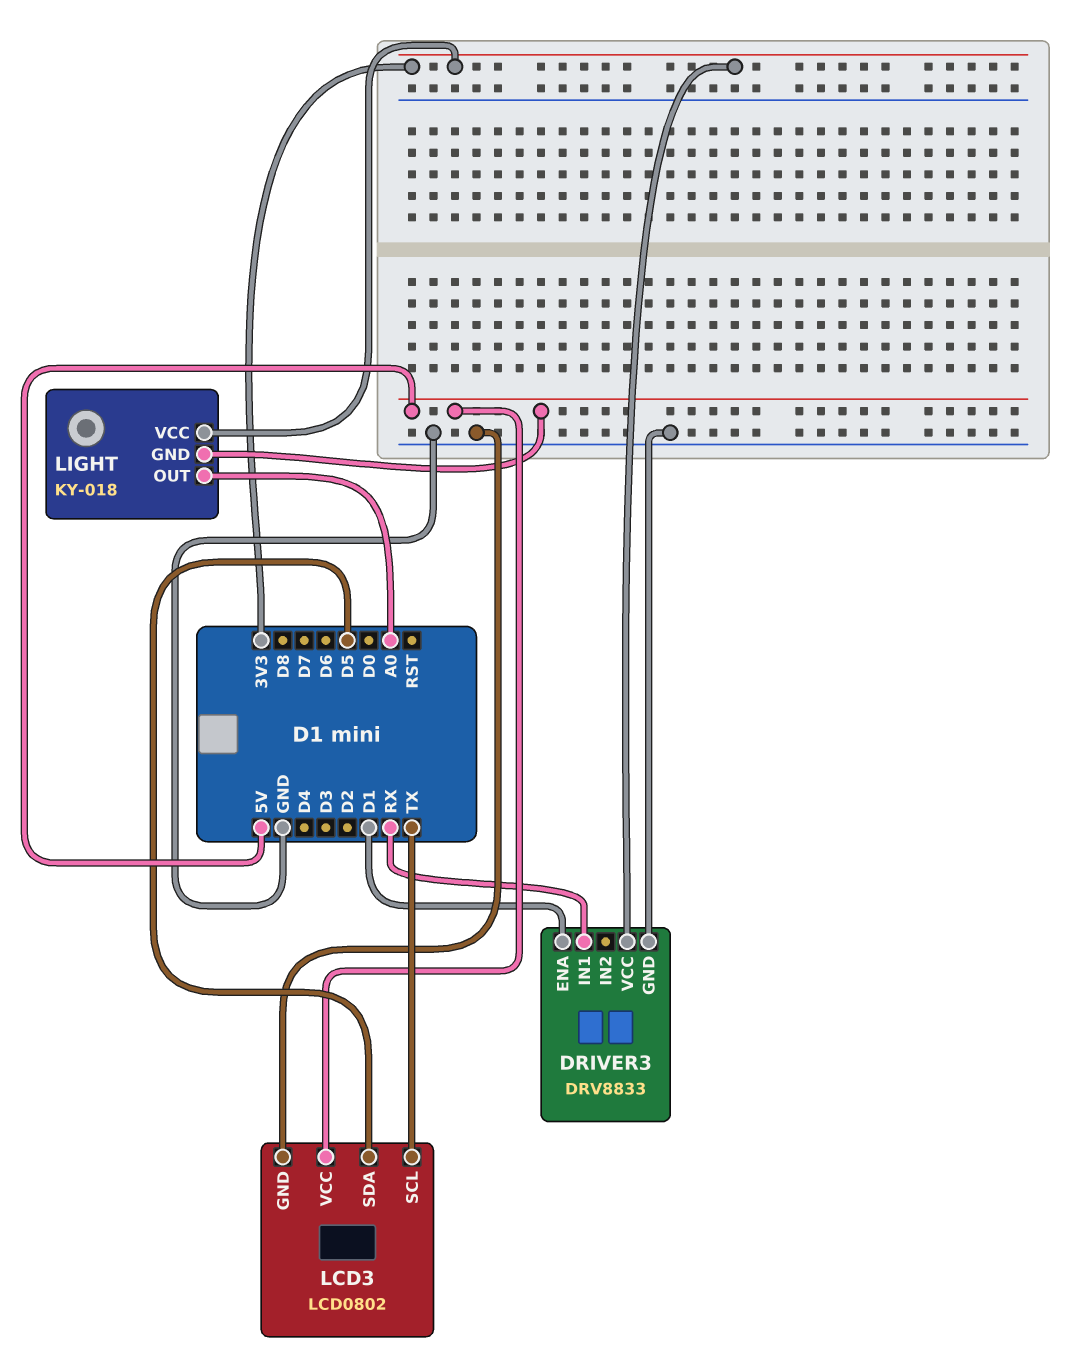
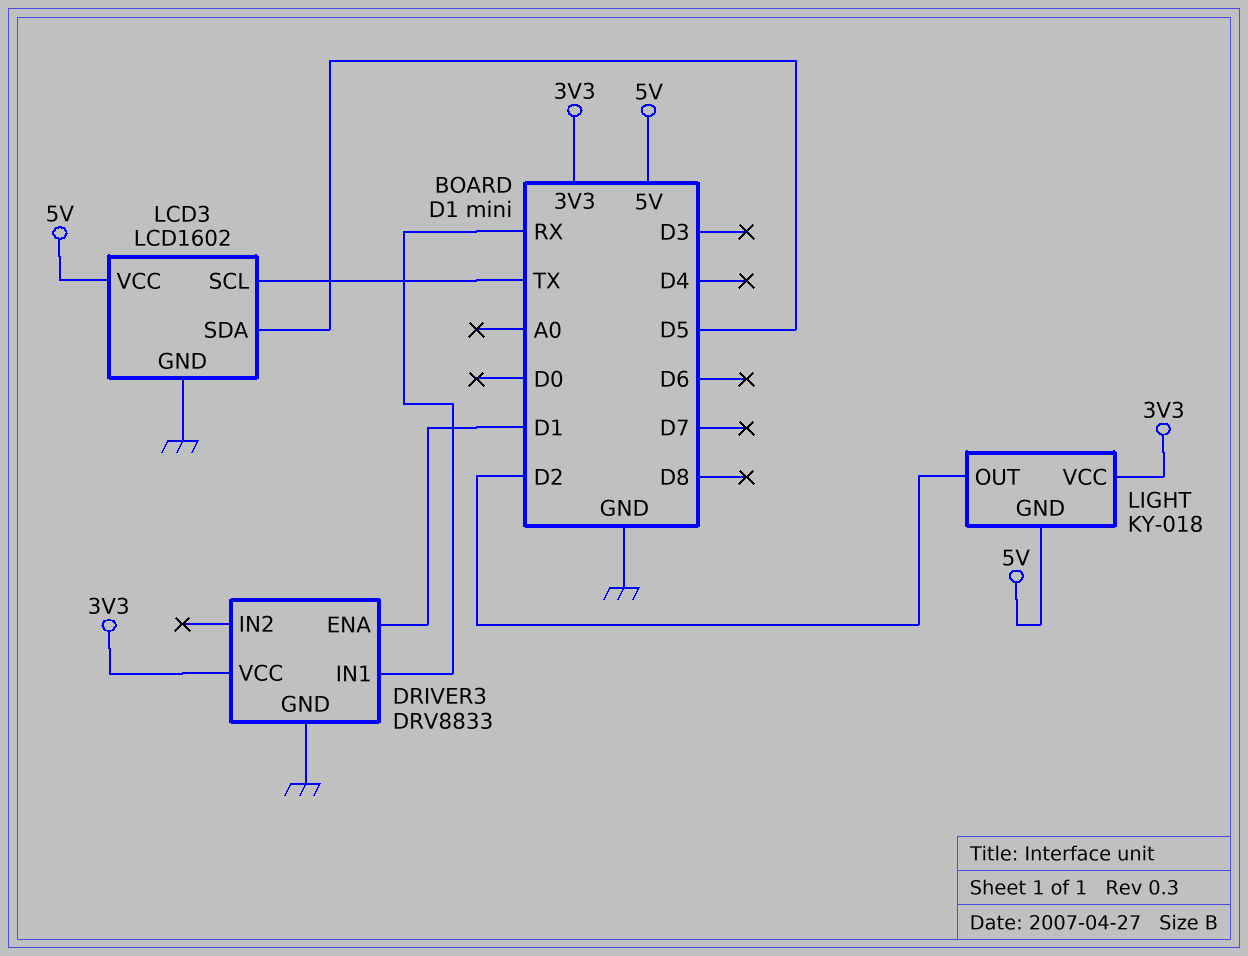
LCD3: LCD0802 -> LCD1602
LIGHT pin OUT: A0 -> D2

